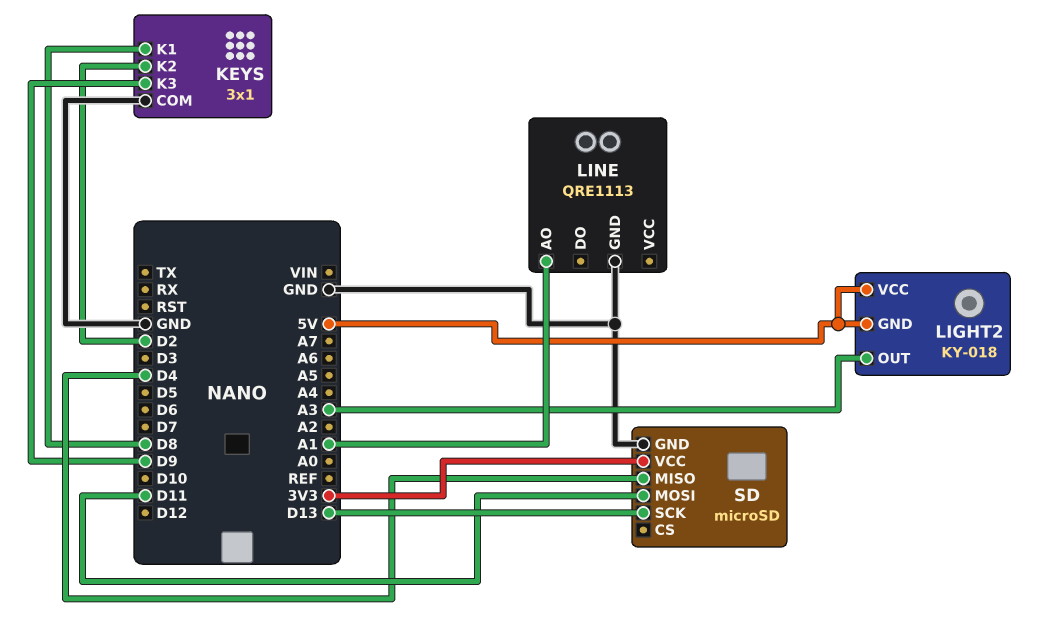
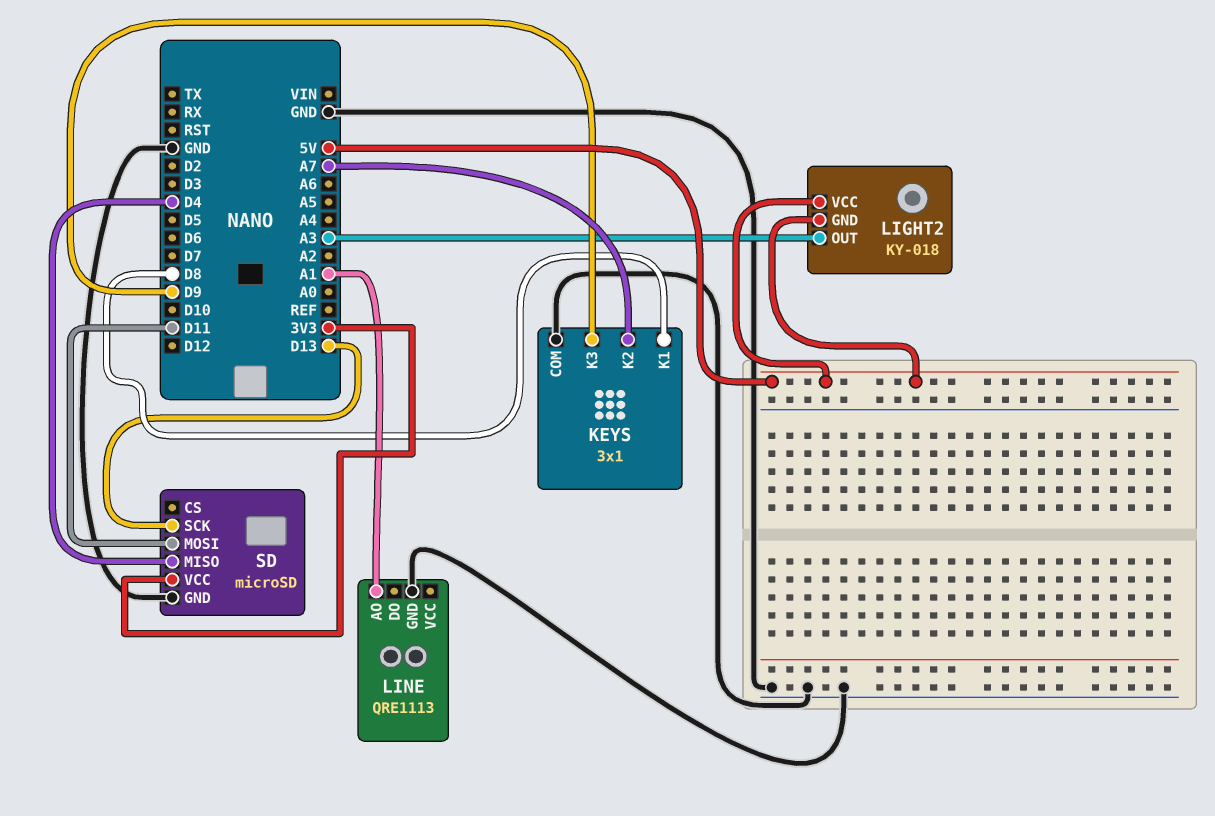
KEYS pin K2: D2 -> A7

